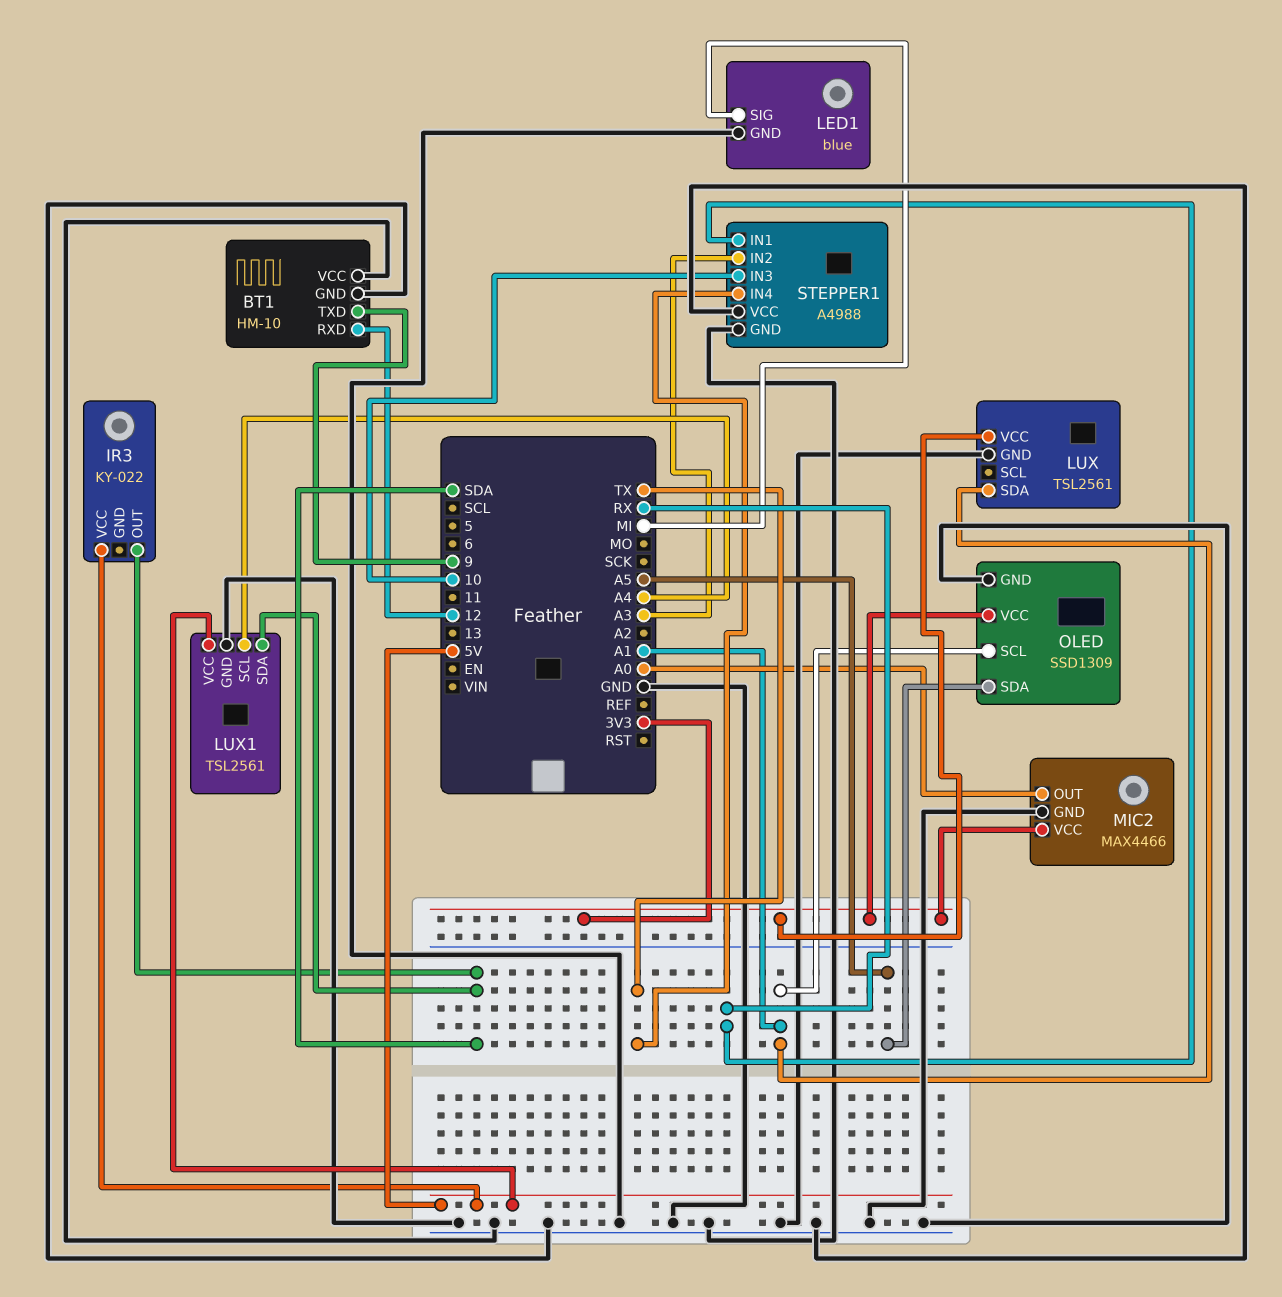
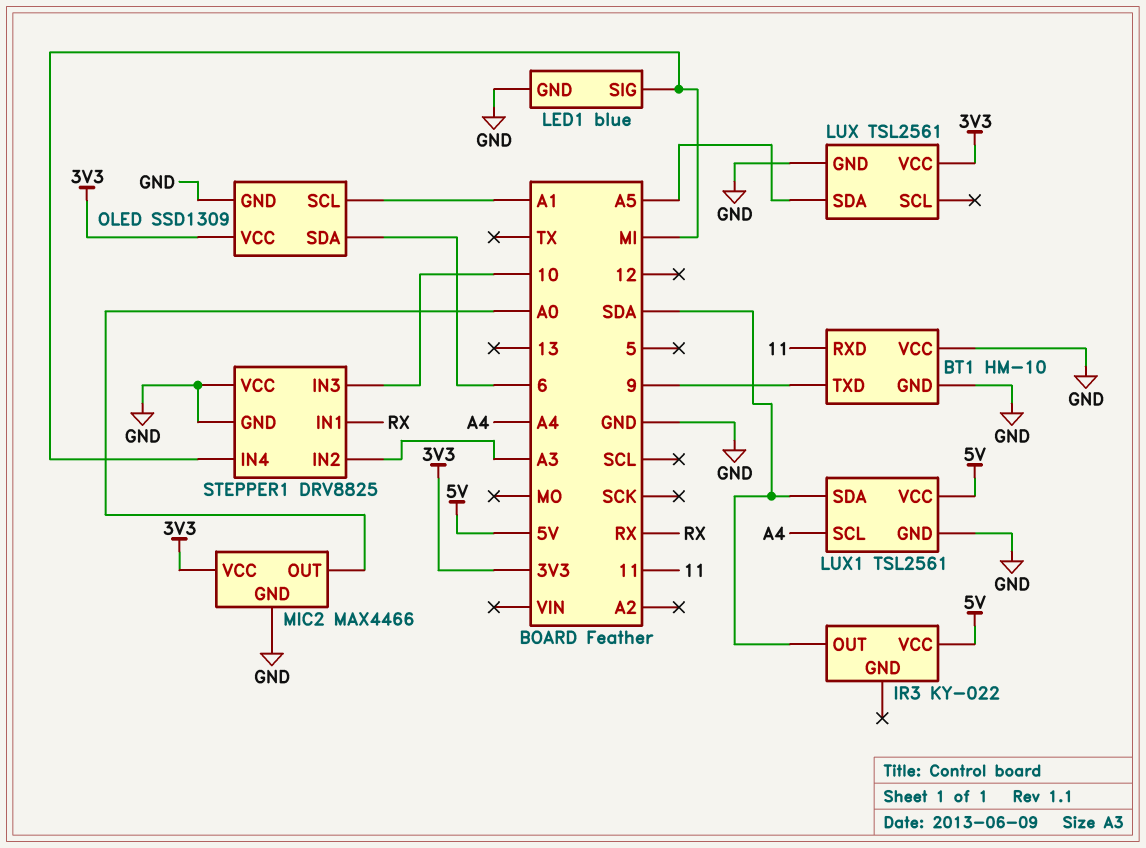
BT1 pin RXD: 12 -> 11
LUX pin SDA: A1 -> A5
OLED pin SDA: A5 -> 6
STEPPER1: A4988 -> DRV8825
STEPPER1 pin IN4: TX -> MI

